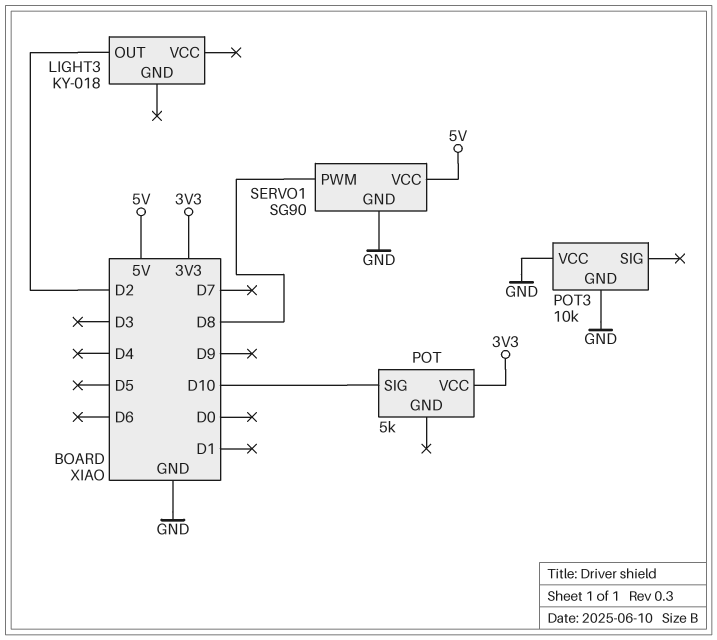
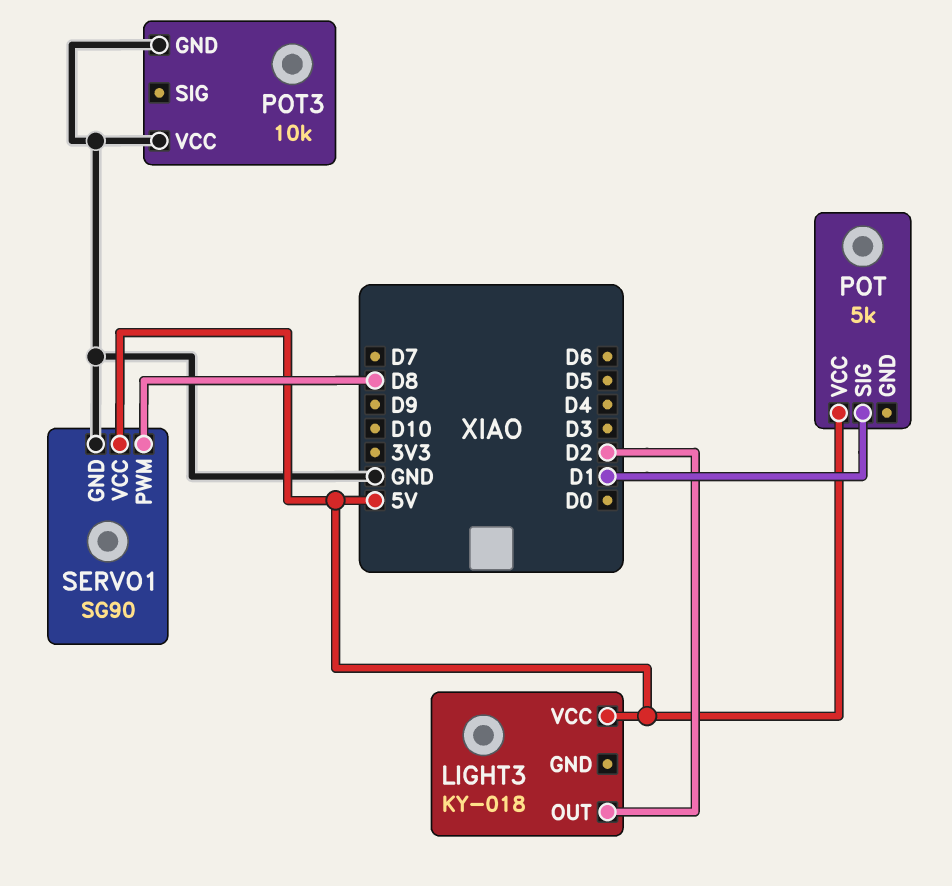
LIGHT3 pin VCC: none -> 5V
POT pin SIG: D10 -> D1
POT pin VCC: 3V3 -> 5V

